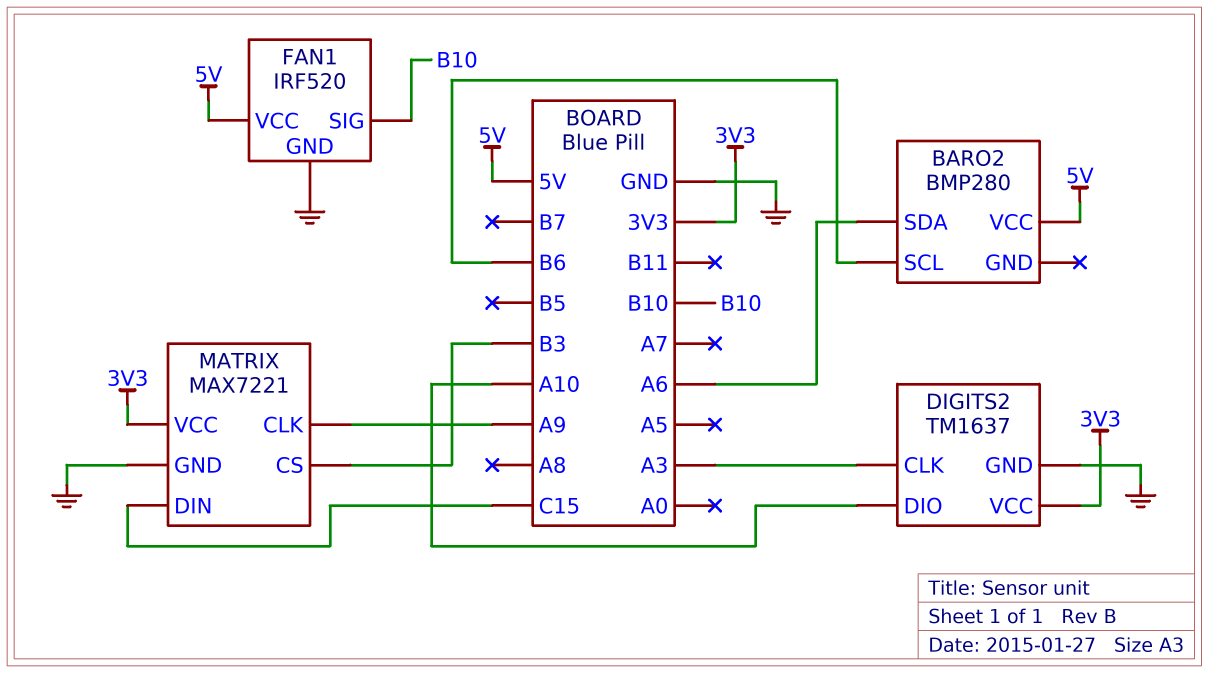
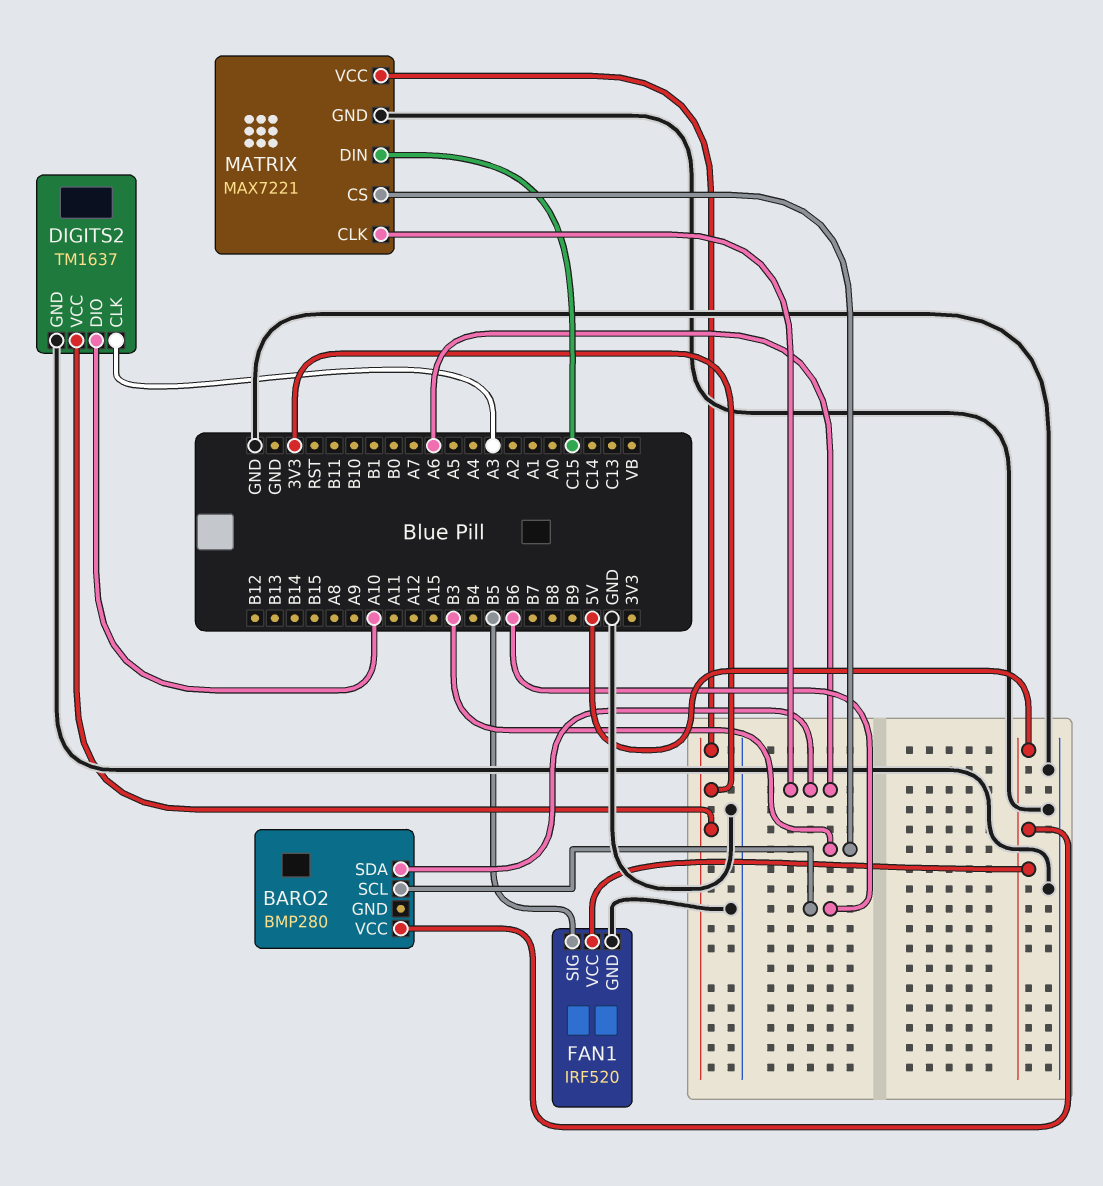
FAN1 pin SIG: B10 -> B5
MATRIX pin CLK: A9 -> A6

